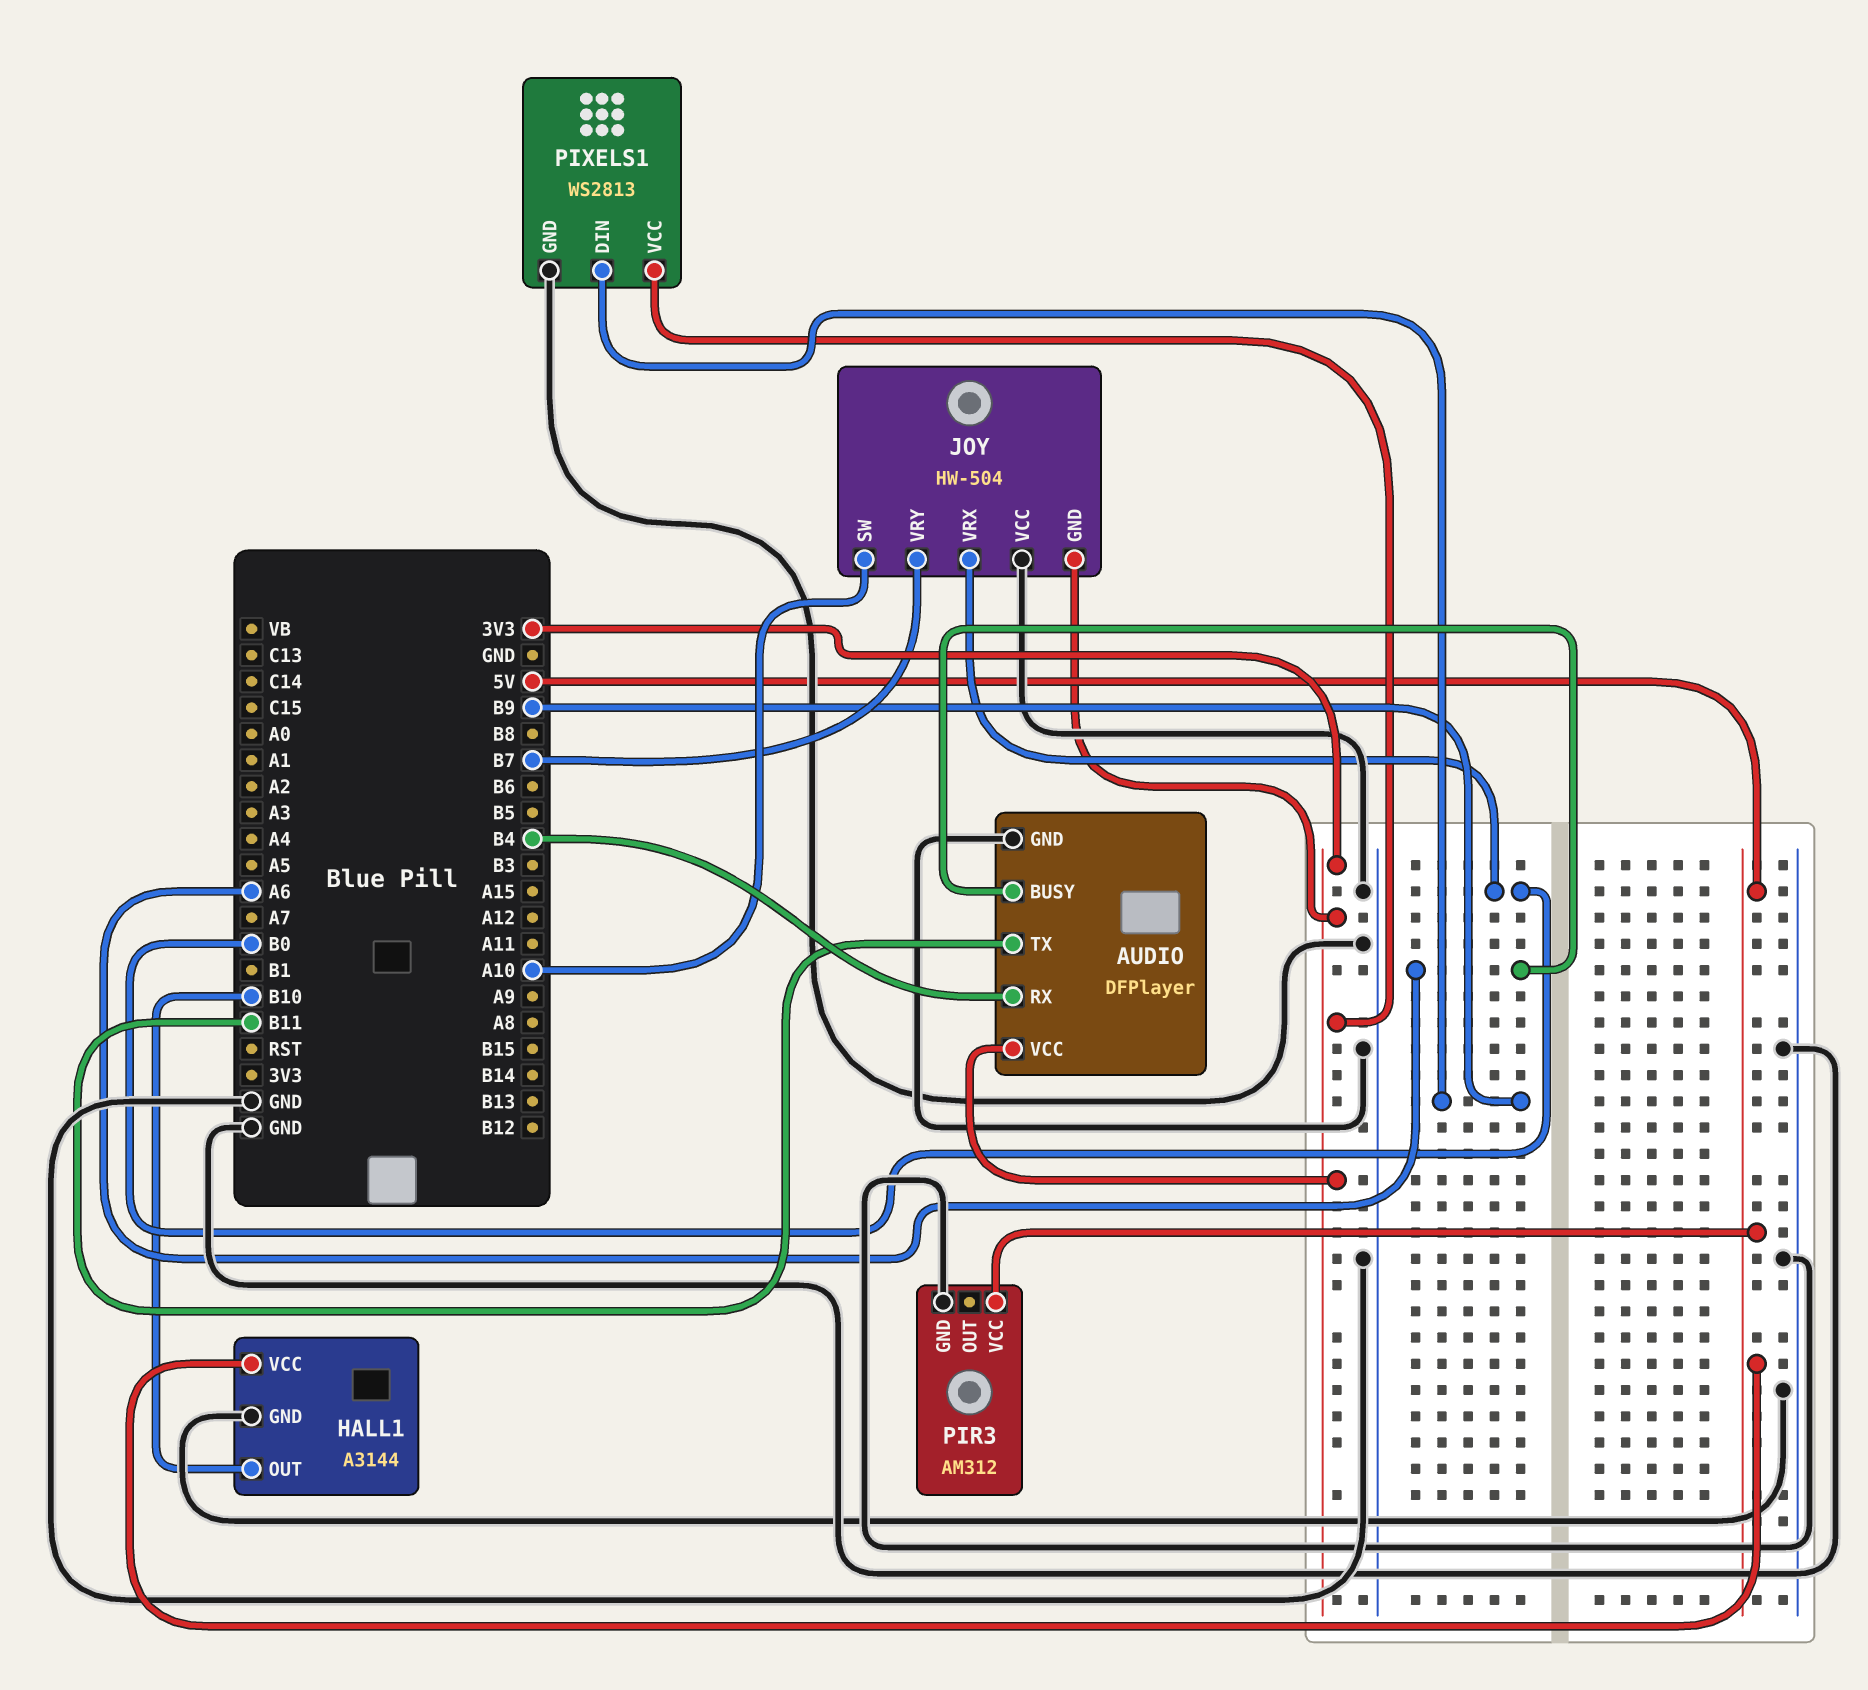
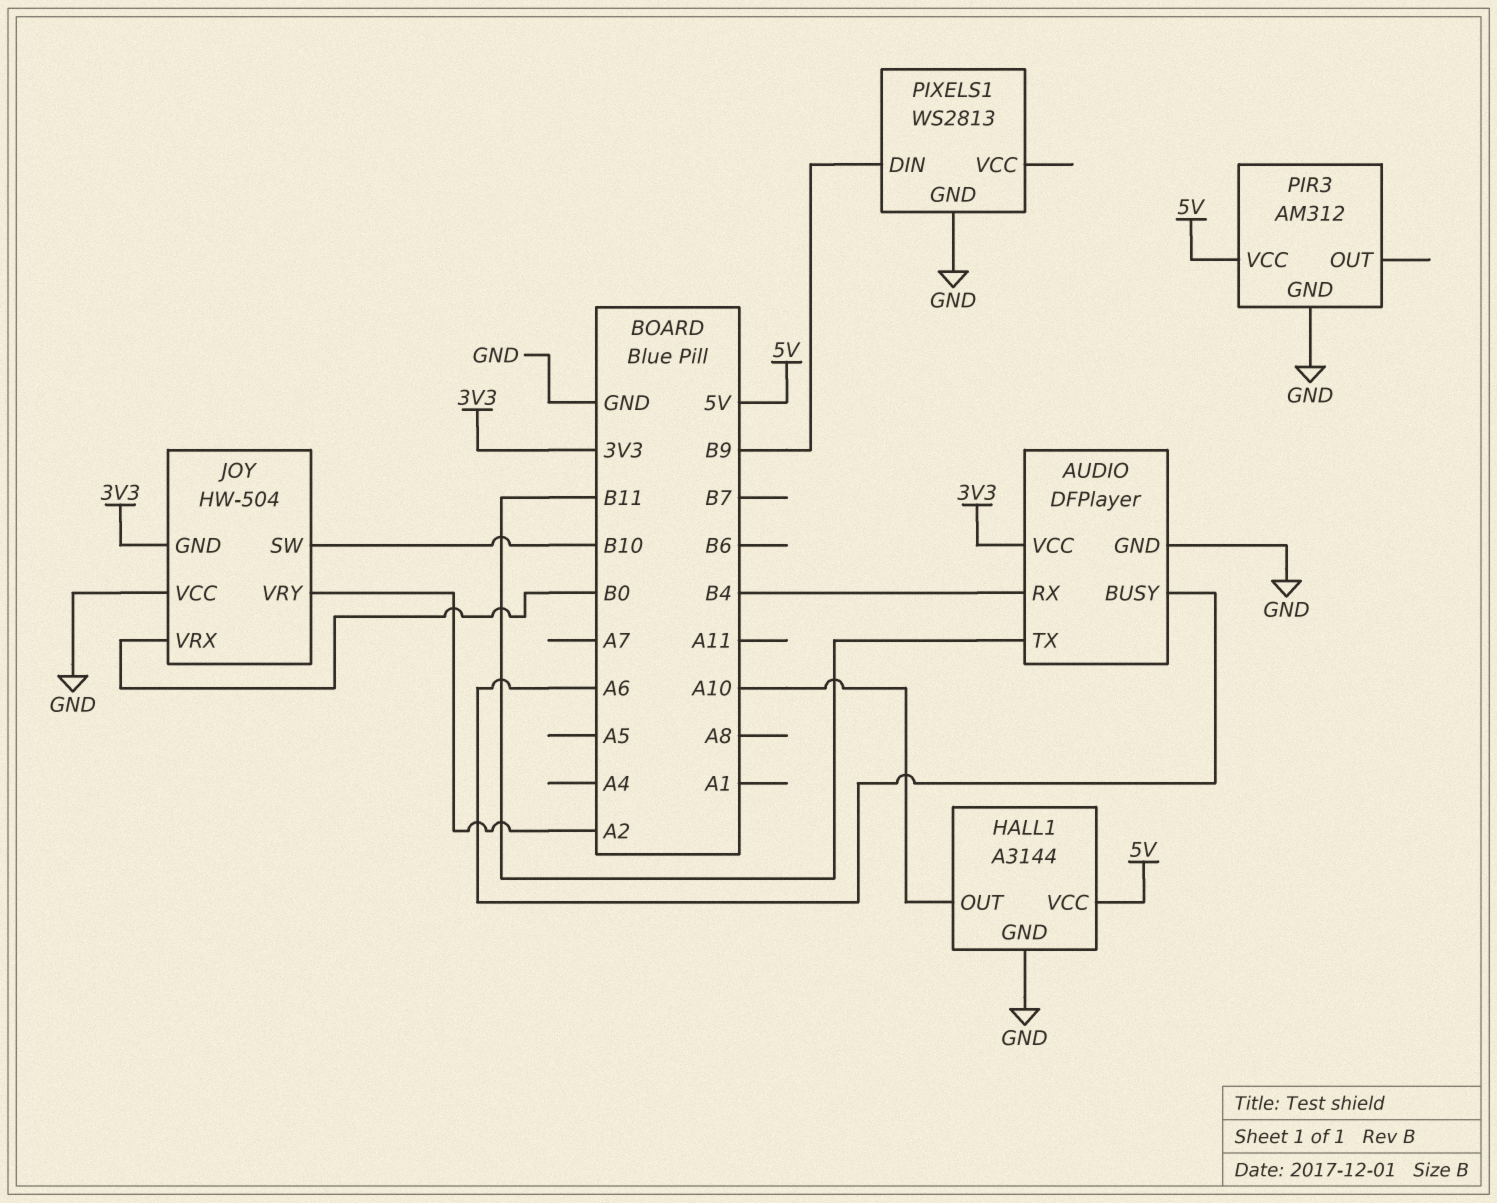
HALL1 pin OUT: B10 -> A10
JOY pin SW: A10 -> B10
JOY pin VRY: B7 -> A2
PIXELS1 pin VCC: 3V3 -> none

